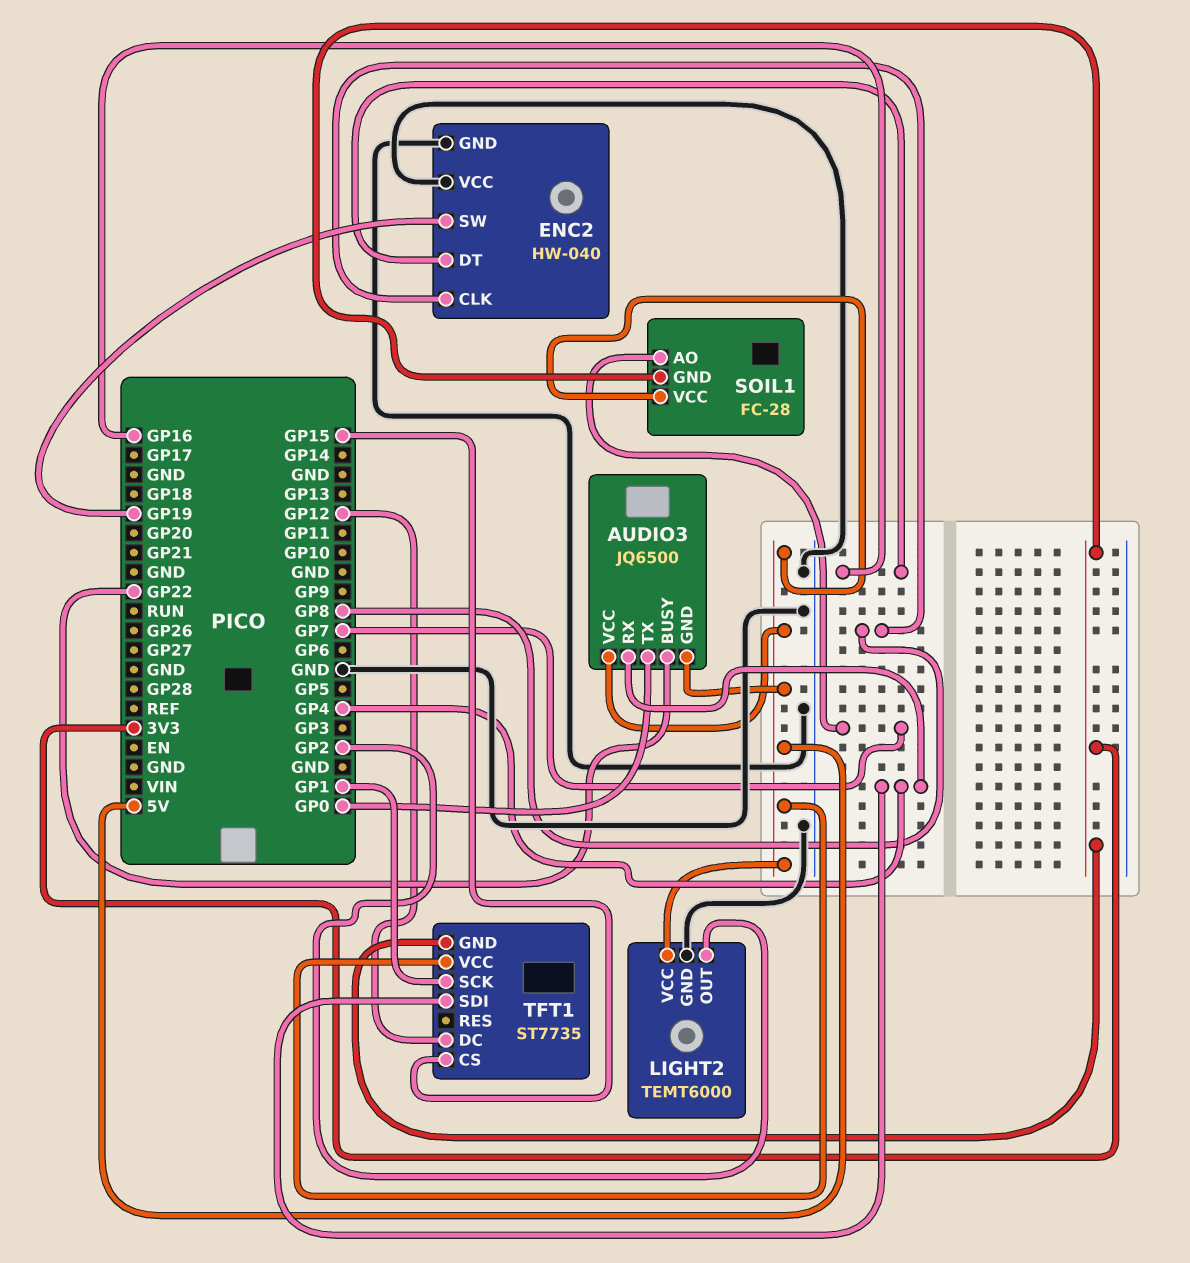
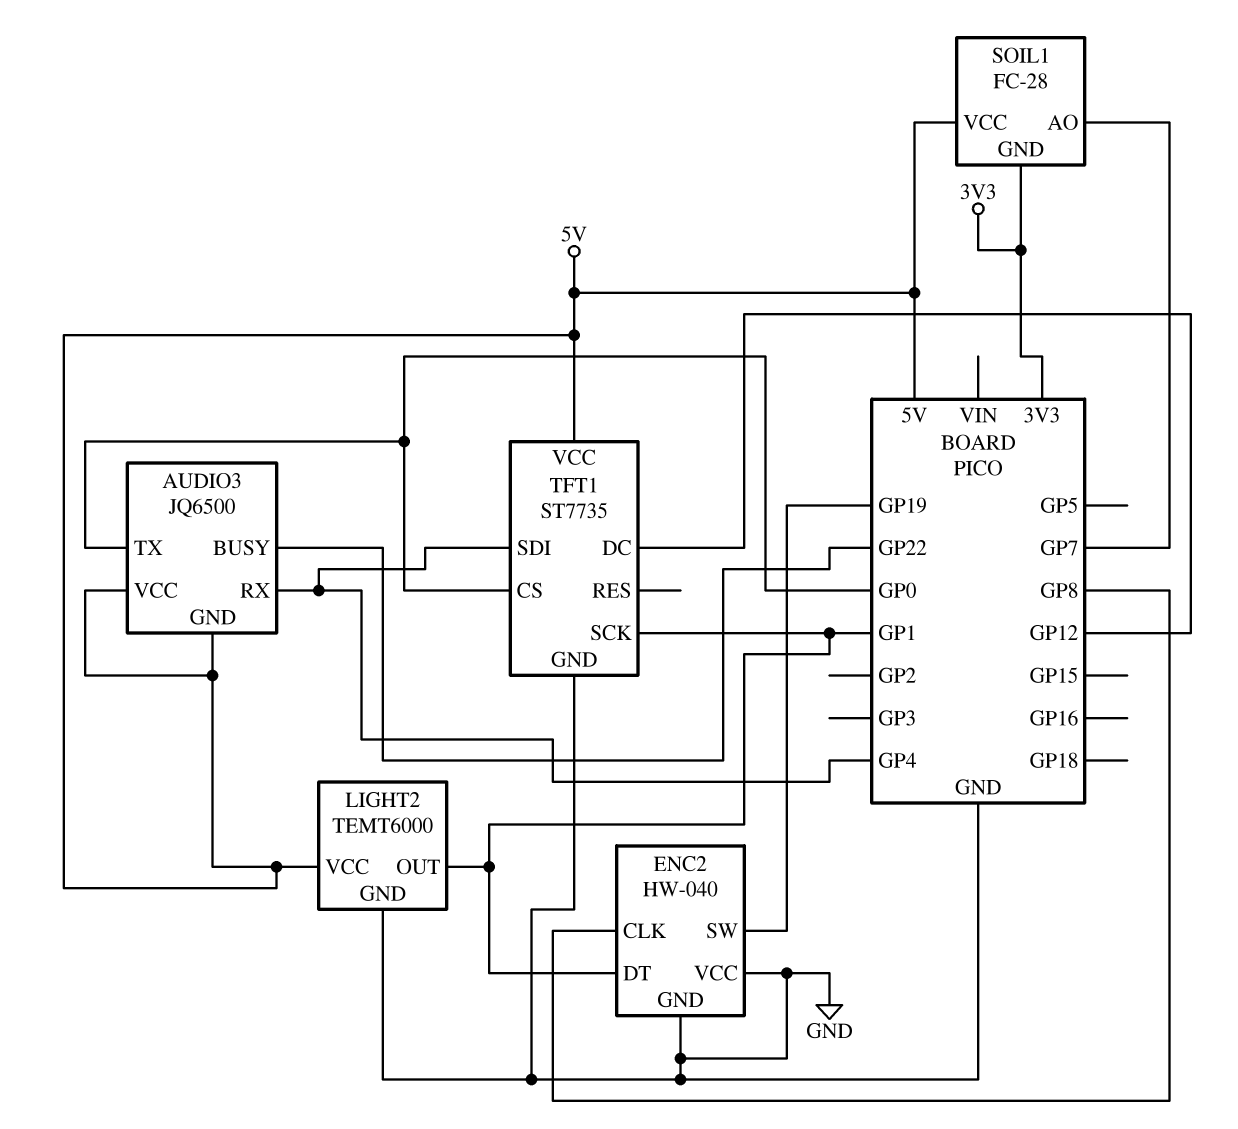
ENC2 pin DT: GP16 -> GP1
LIGHT2 pin OUT: GP2 -> GP1
TFT1 pin CS: GP15 -> GP0
TFT1 pin GND: 3V3 -> GND

